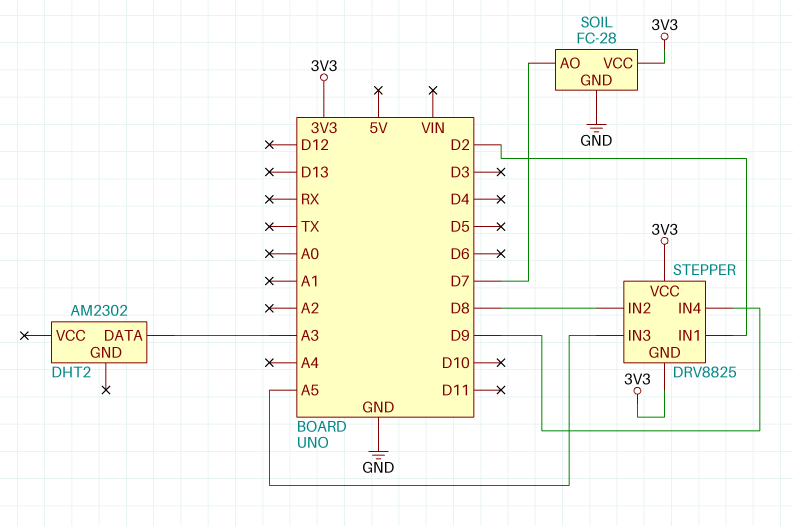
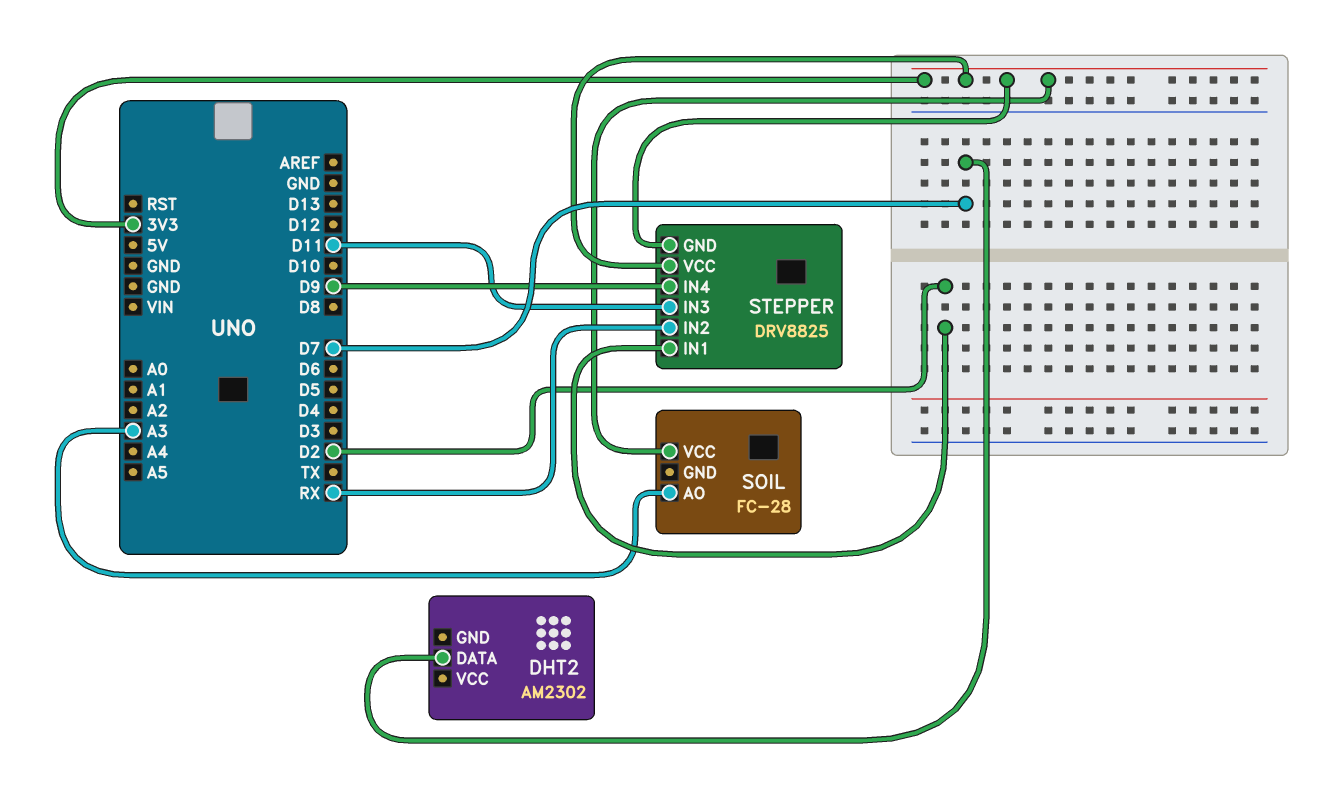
DHT2 pin DATA: A3 -> D7
SOIL pin AO: D7 -> A3
SOIL pin GND: GND -> none
STEPPER pin IN2: D8 -> RX
STEPPER pin IN3: A5 -> D11

